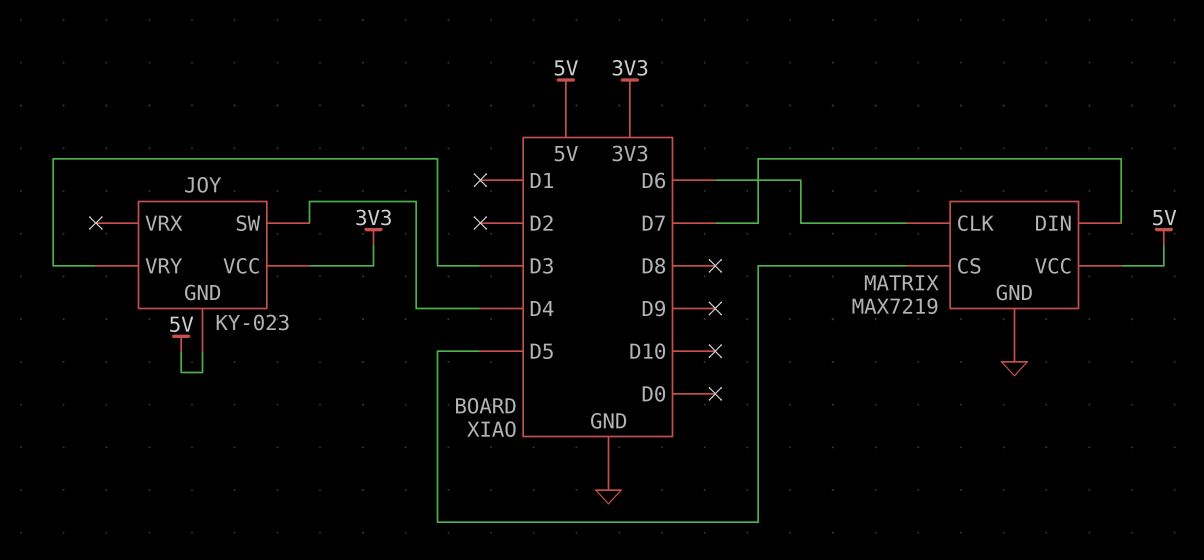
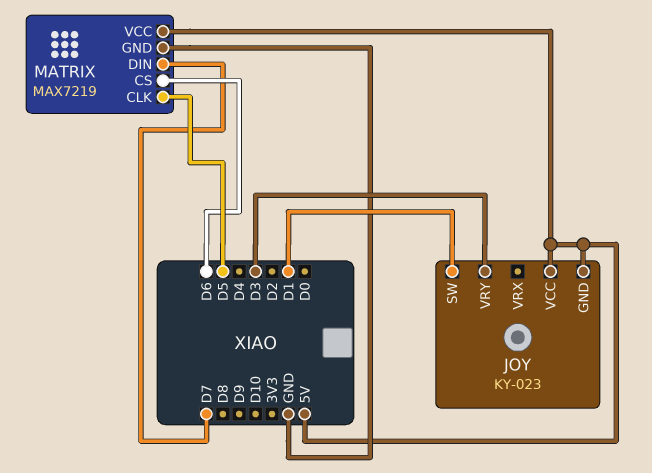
JOY pin SW: D4 -> D1
JOY pin VCC: 3V3 -> 5V
MATRIX pin CLK: D6 -> D5
MATRIX pin CS: D5 -> D6

